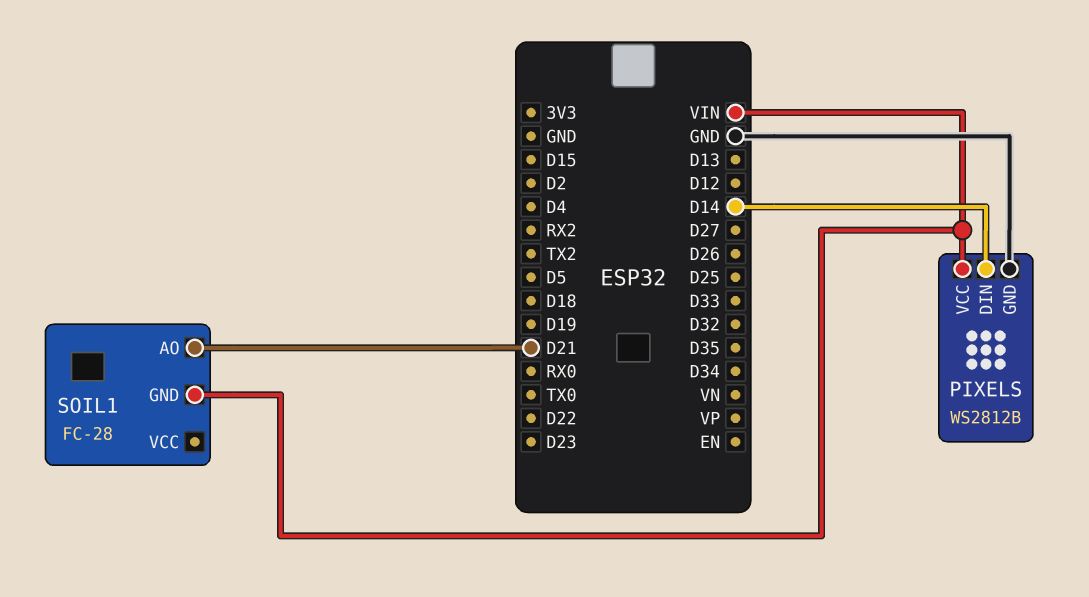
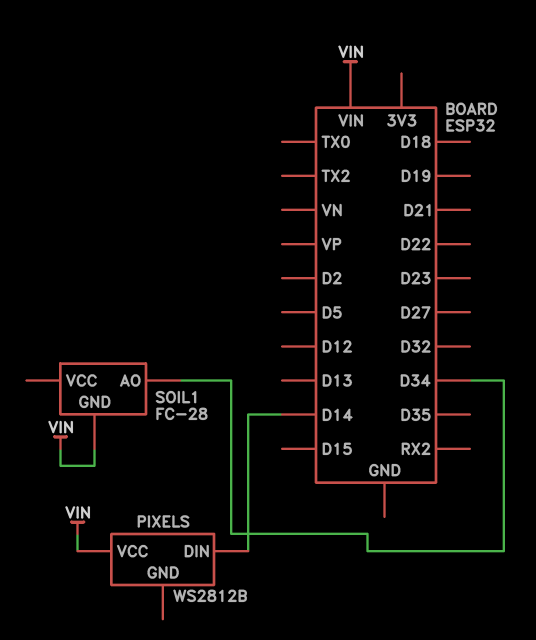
PIXELS pin GND: GND -> none
SOIL1 pin AO: D21 -> D34

